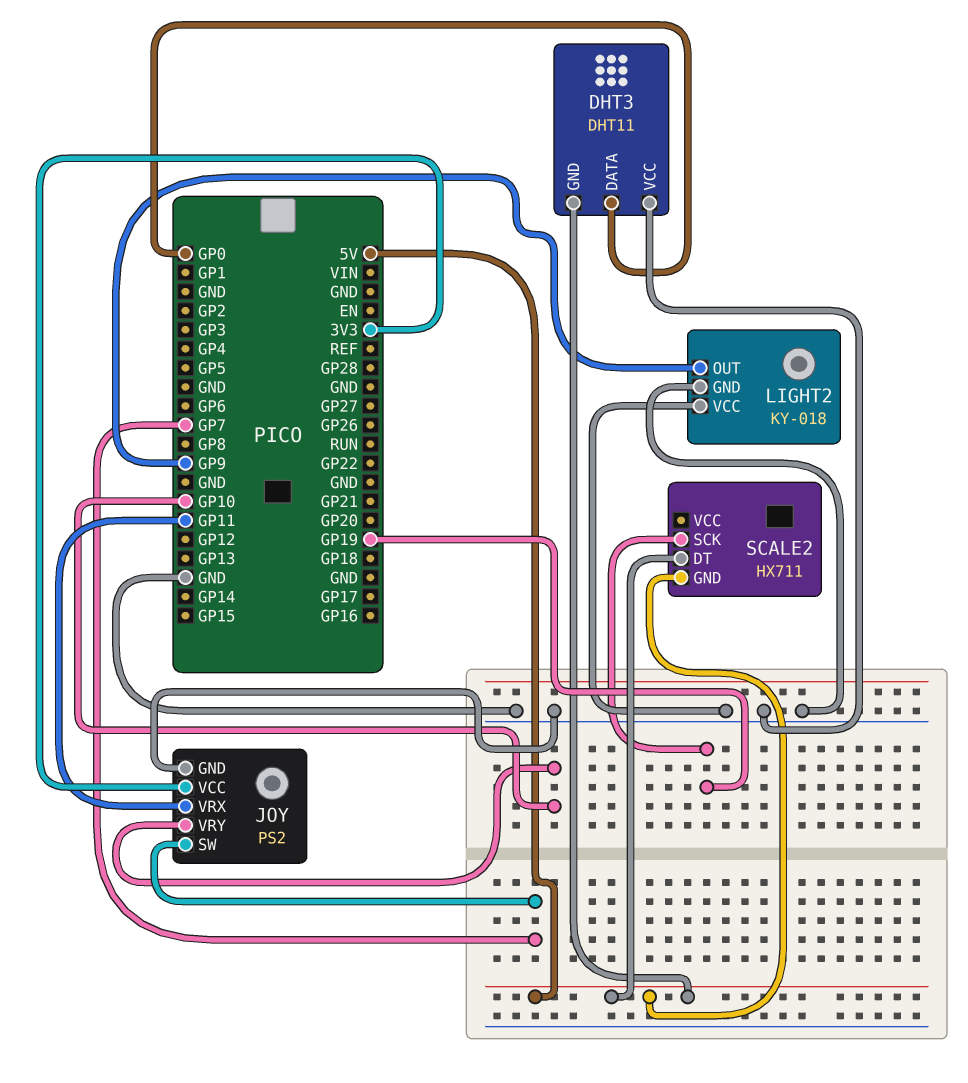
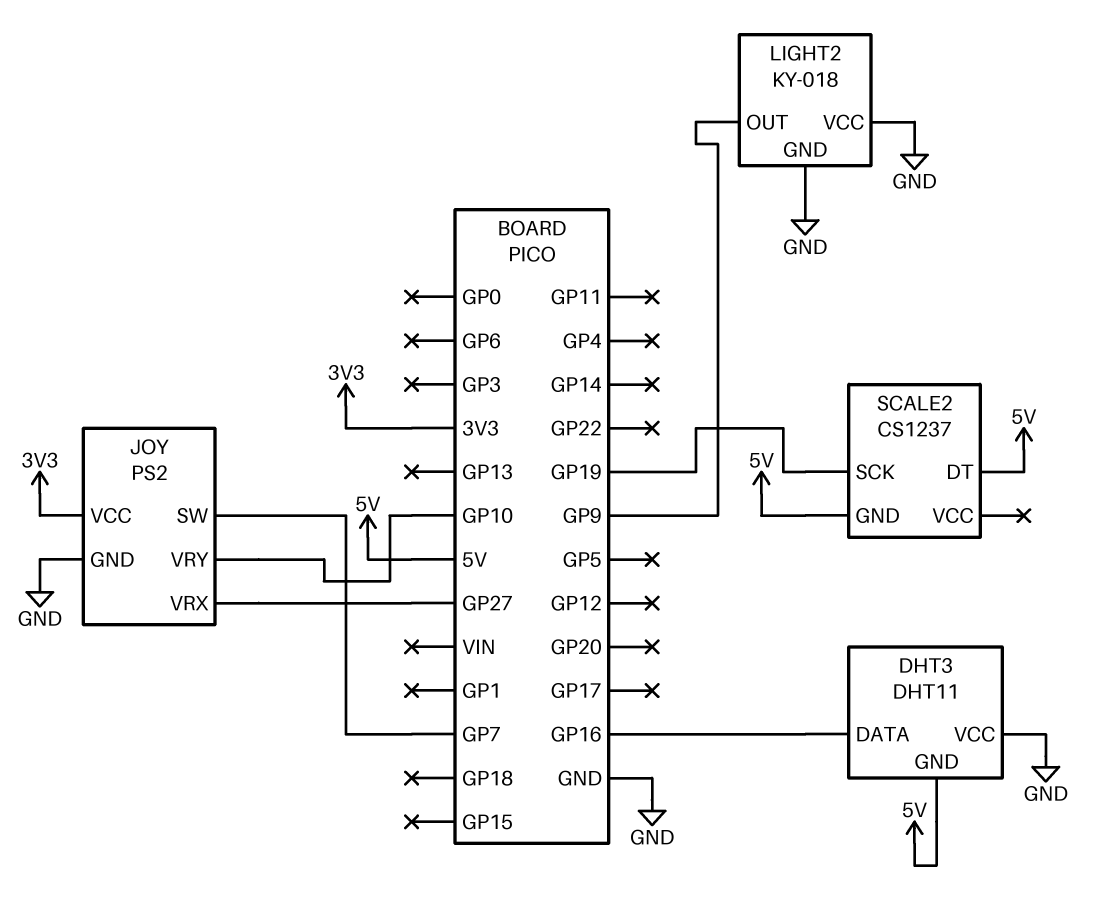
DHT3 pin DATA: GP0 -> GP16
JOY pin VRX: GP11 -> GP27
SCALE2: HX711 -> CS1237

